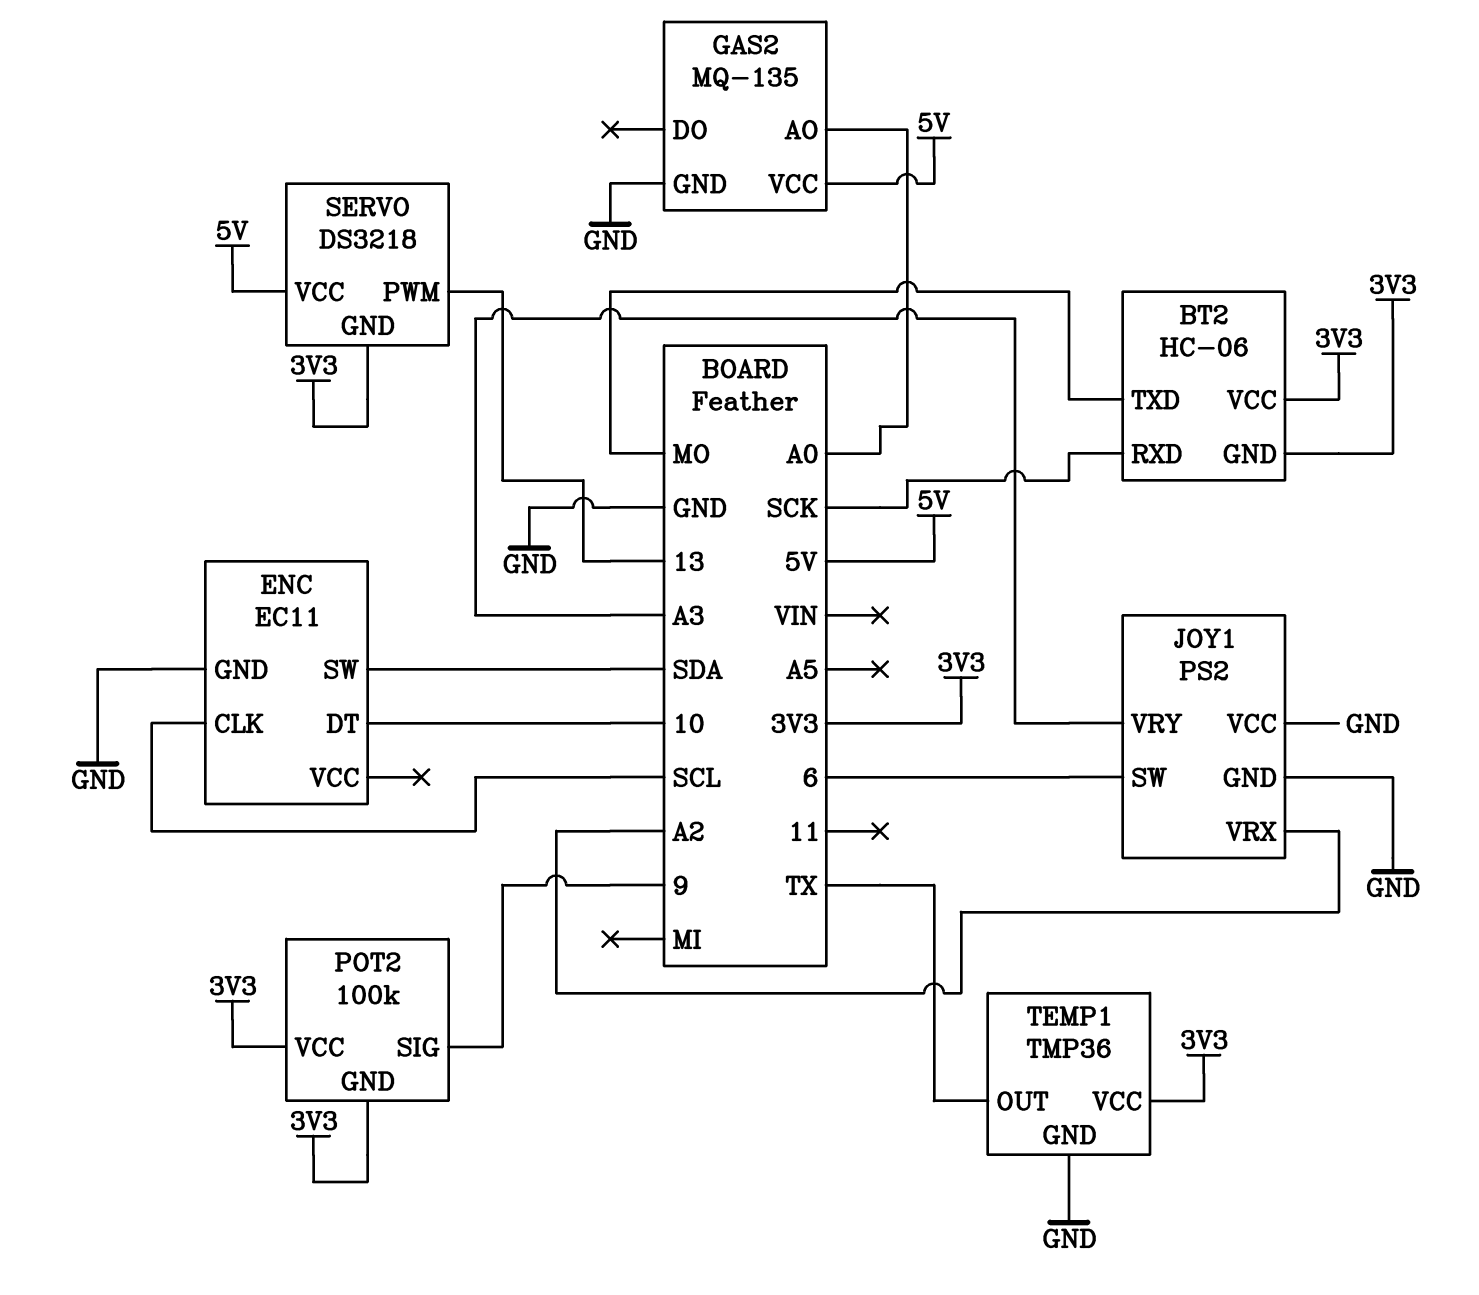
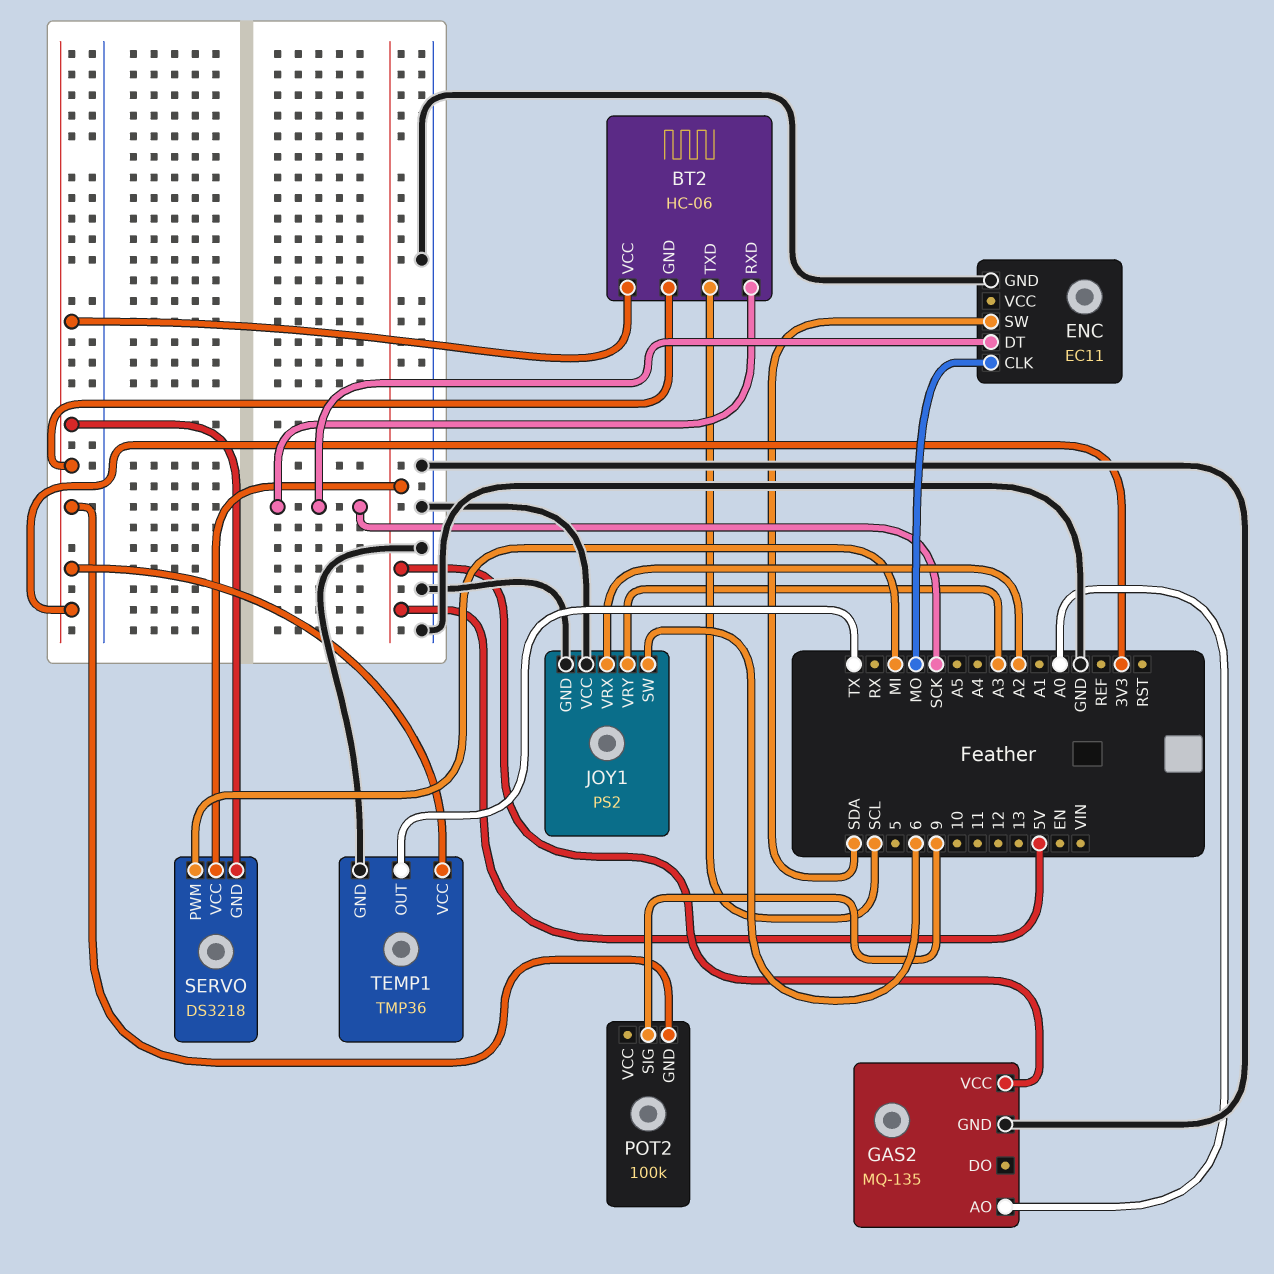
BT2 pin TXD: MO -> SCL
ENC pin CLK: SCL -> MO
ENC pin DT: 10 -> SCK
POT2 pin VCC: 3V3 -> none
SERVO pin PWM: 13 -> MI

